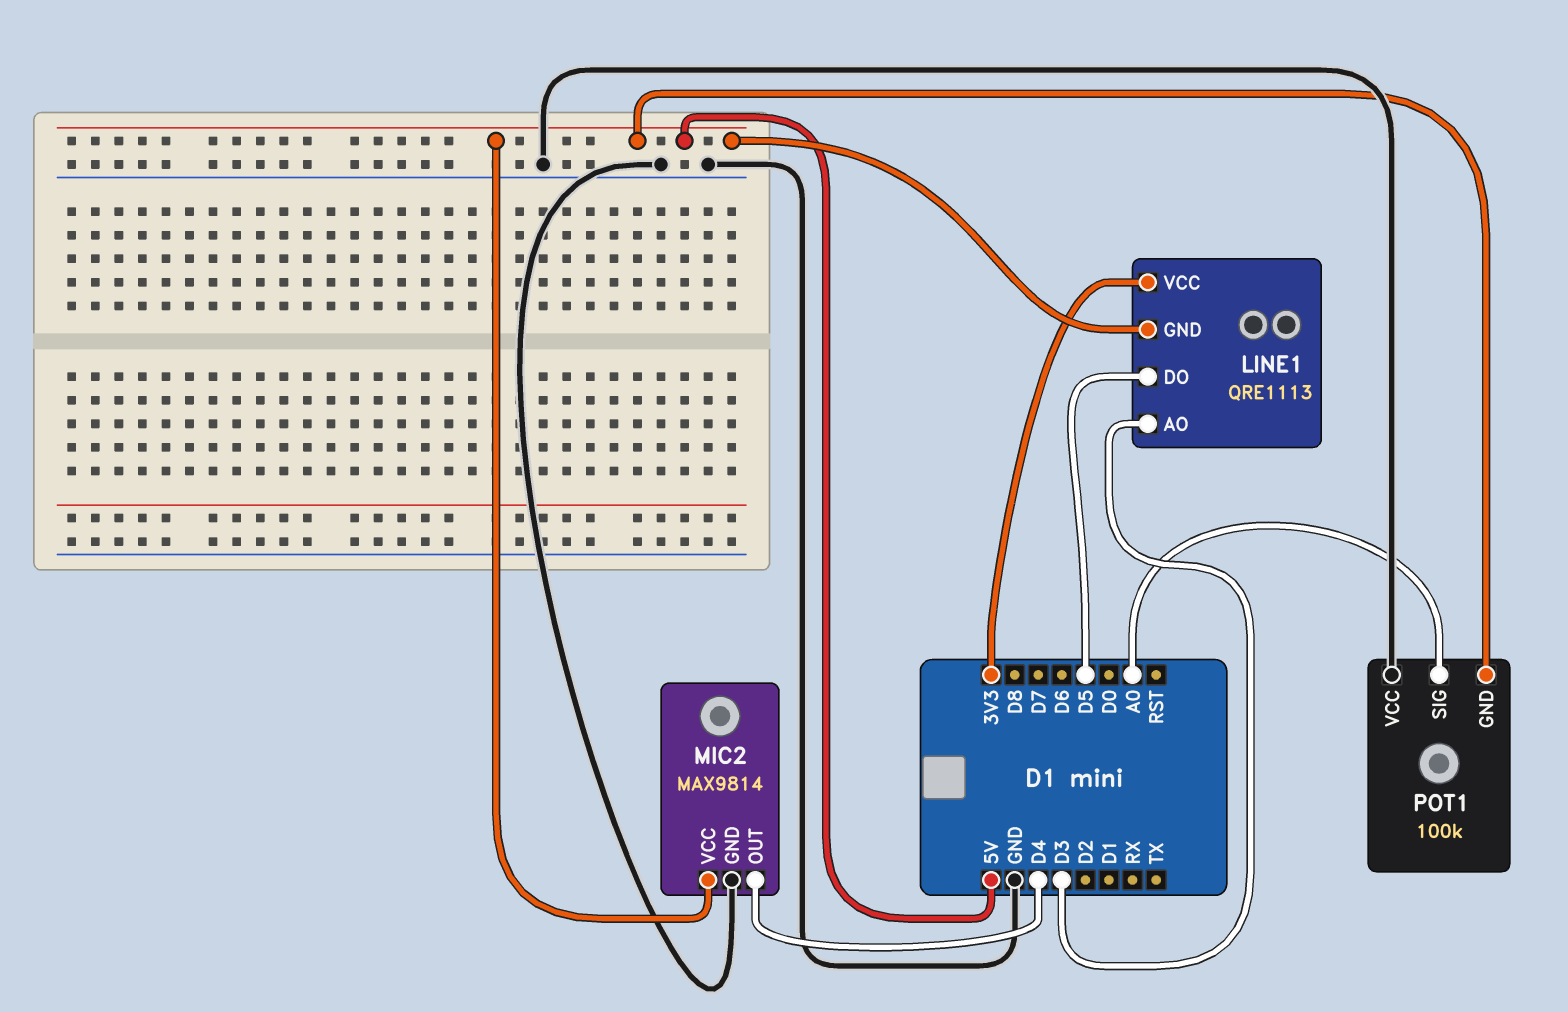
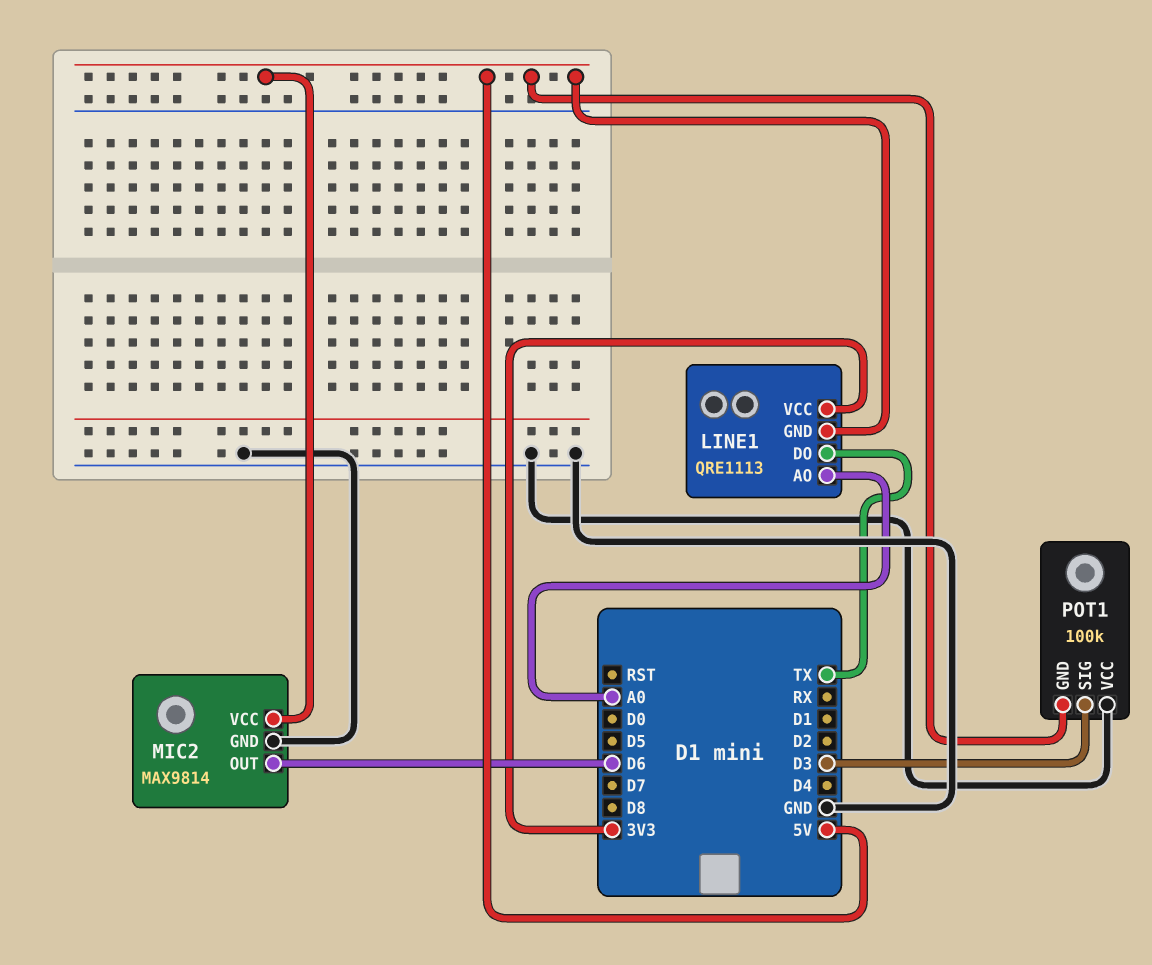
LINE1 pin AO: D3 -> A0
LINE1 pin DO: D5 -> TX
MIC2 pin OUT: D4 -> D6
POT1 pin SIG: A0 -> D3

